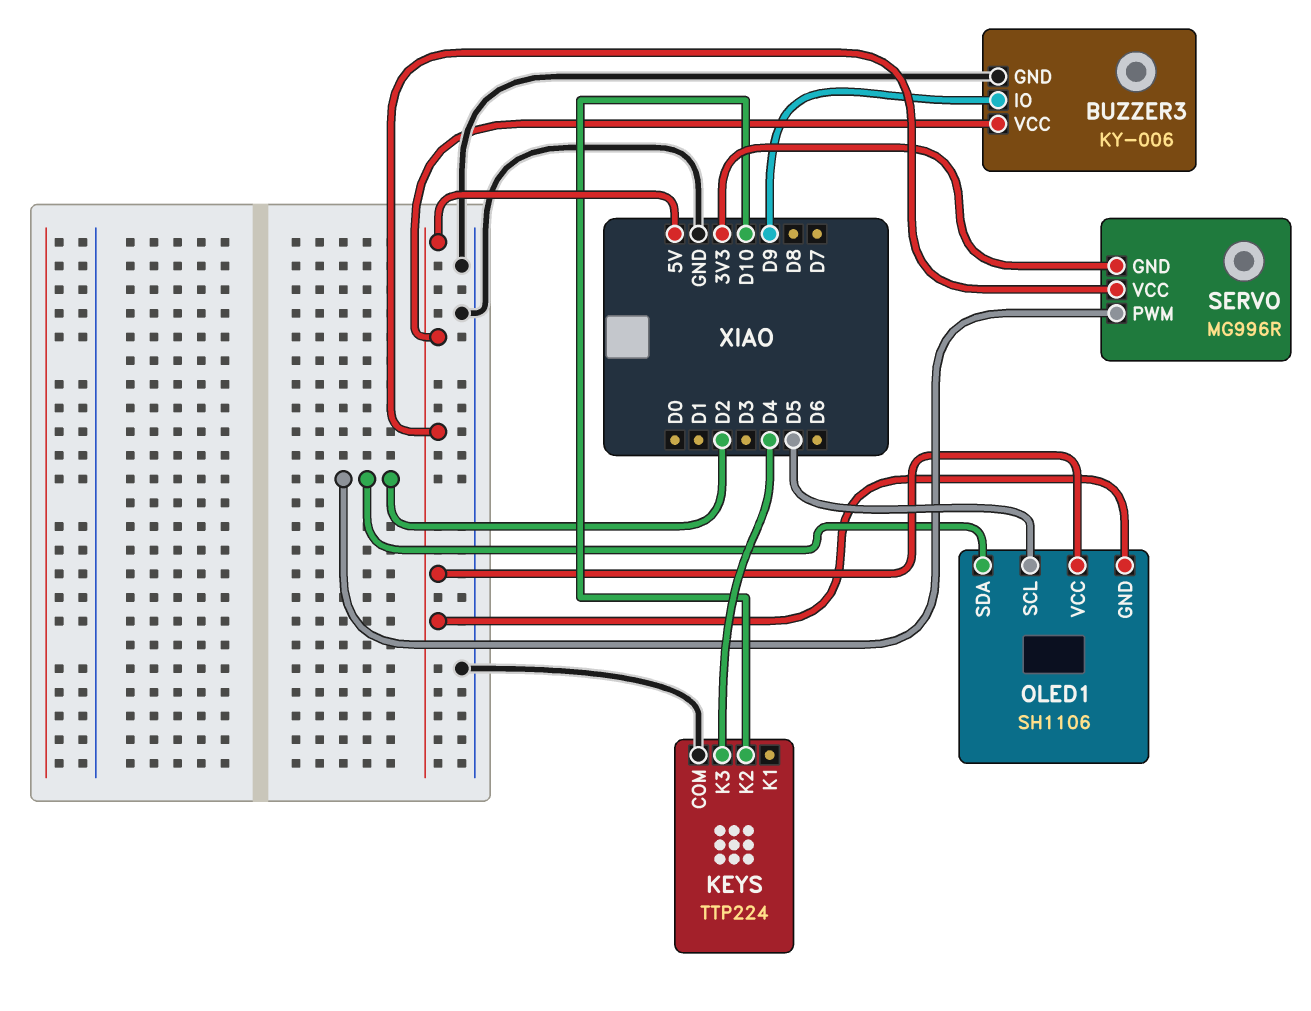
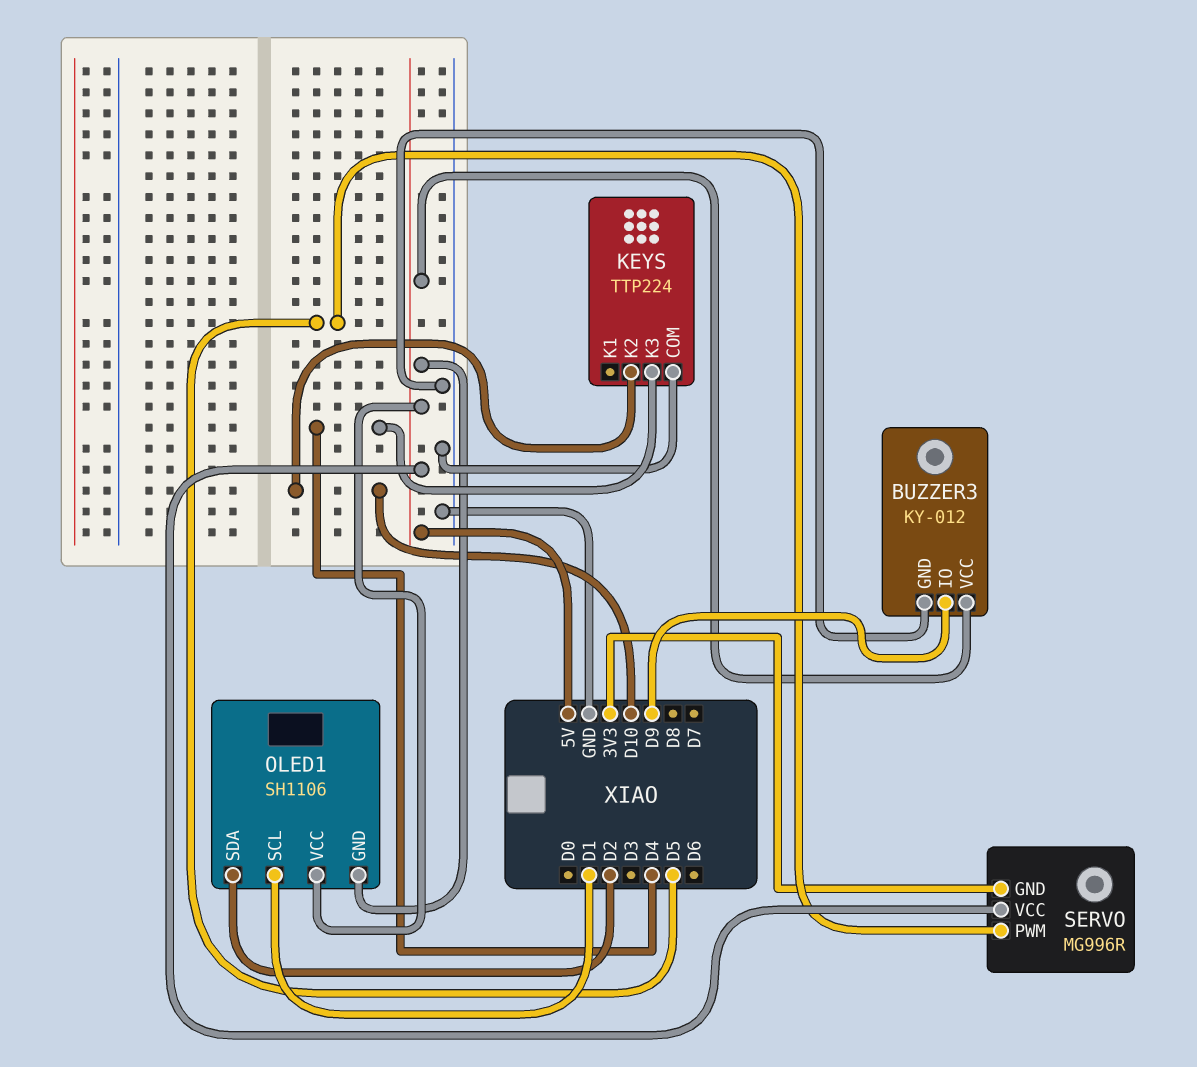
BUZZER3: KY-006 -> KY-012
OLED1 pin SCL: D5 -> D1
SERVO pin PWM: D2 -> D5

